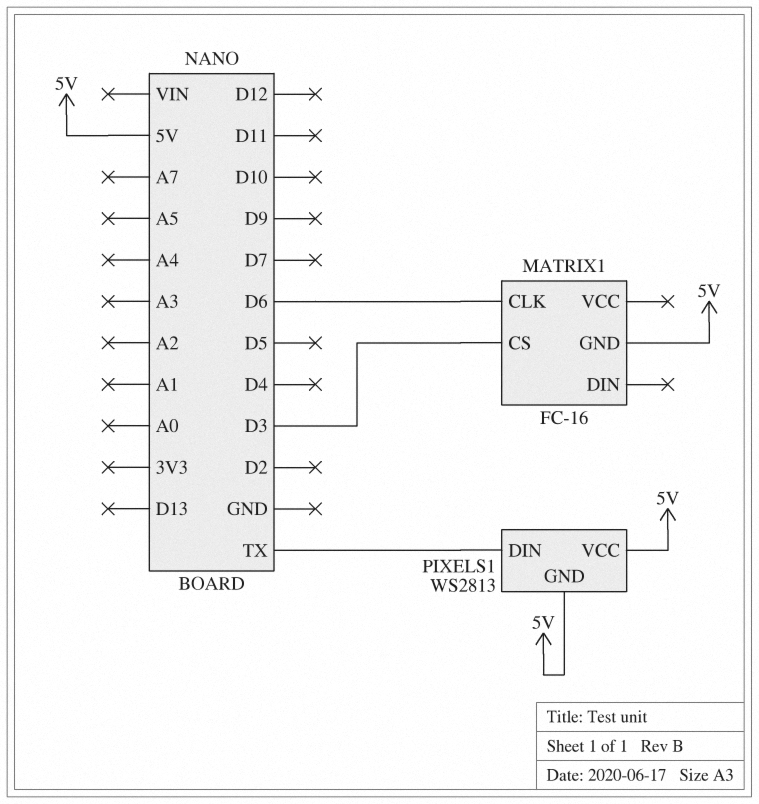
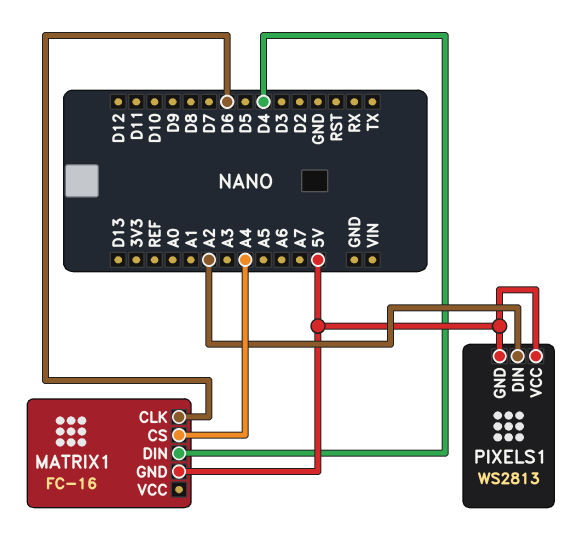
MATRIX1 pin CS: D3 -> A4
MATRIX1 pin DIN: none -> D4
PIXELS1 pin DIN: TX -> A2

